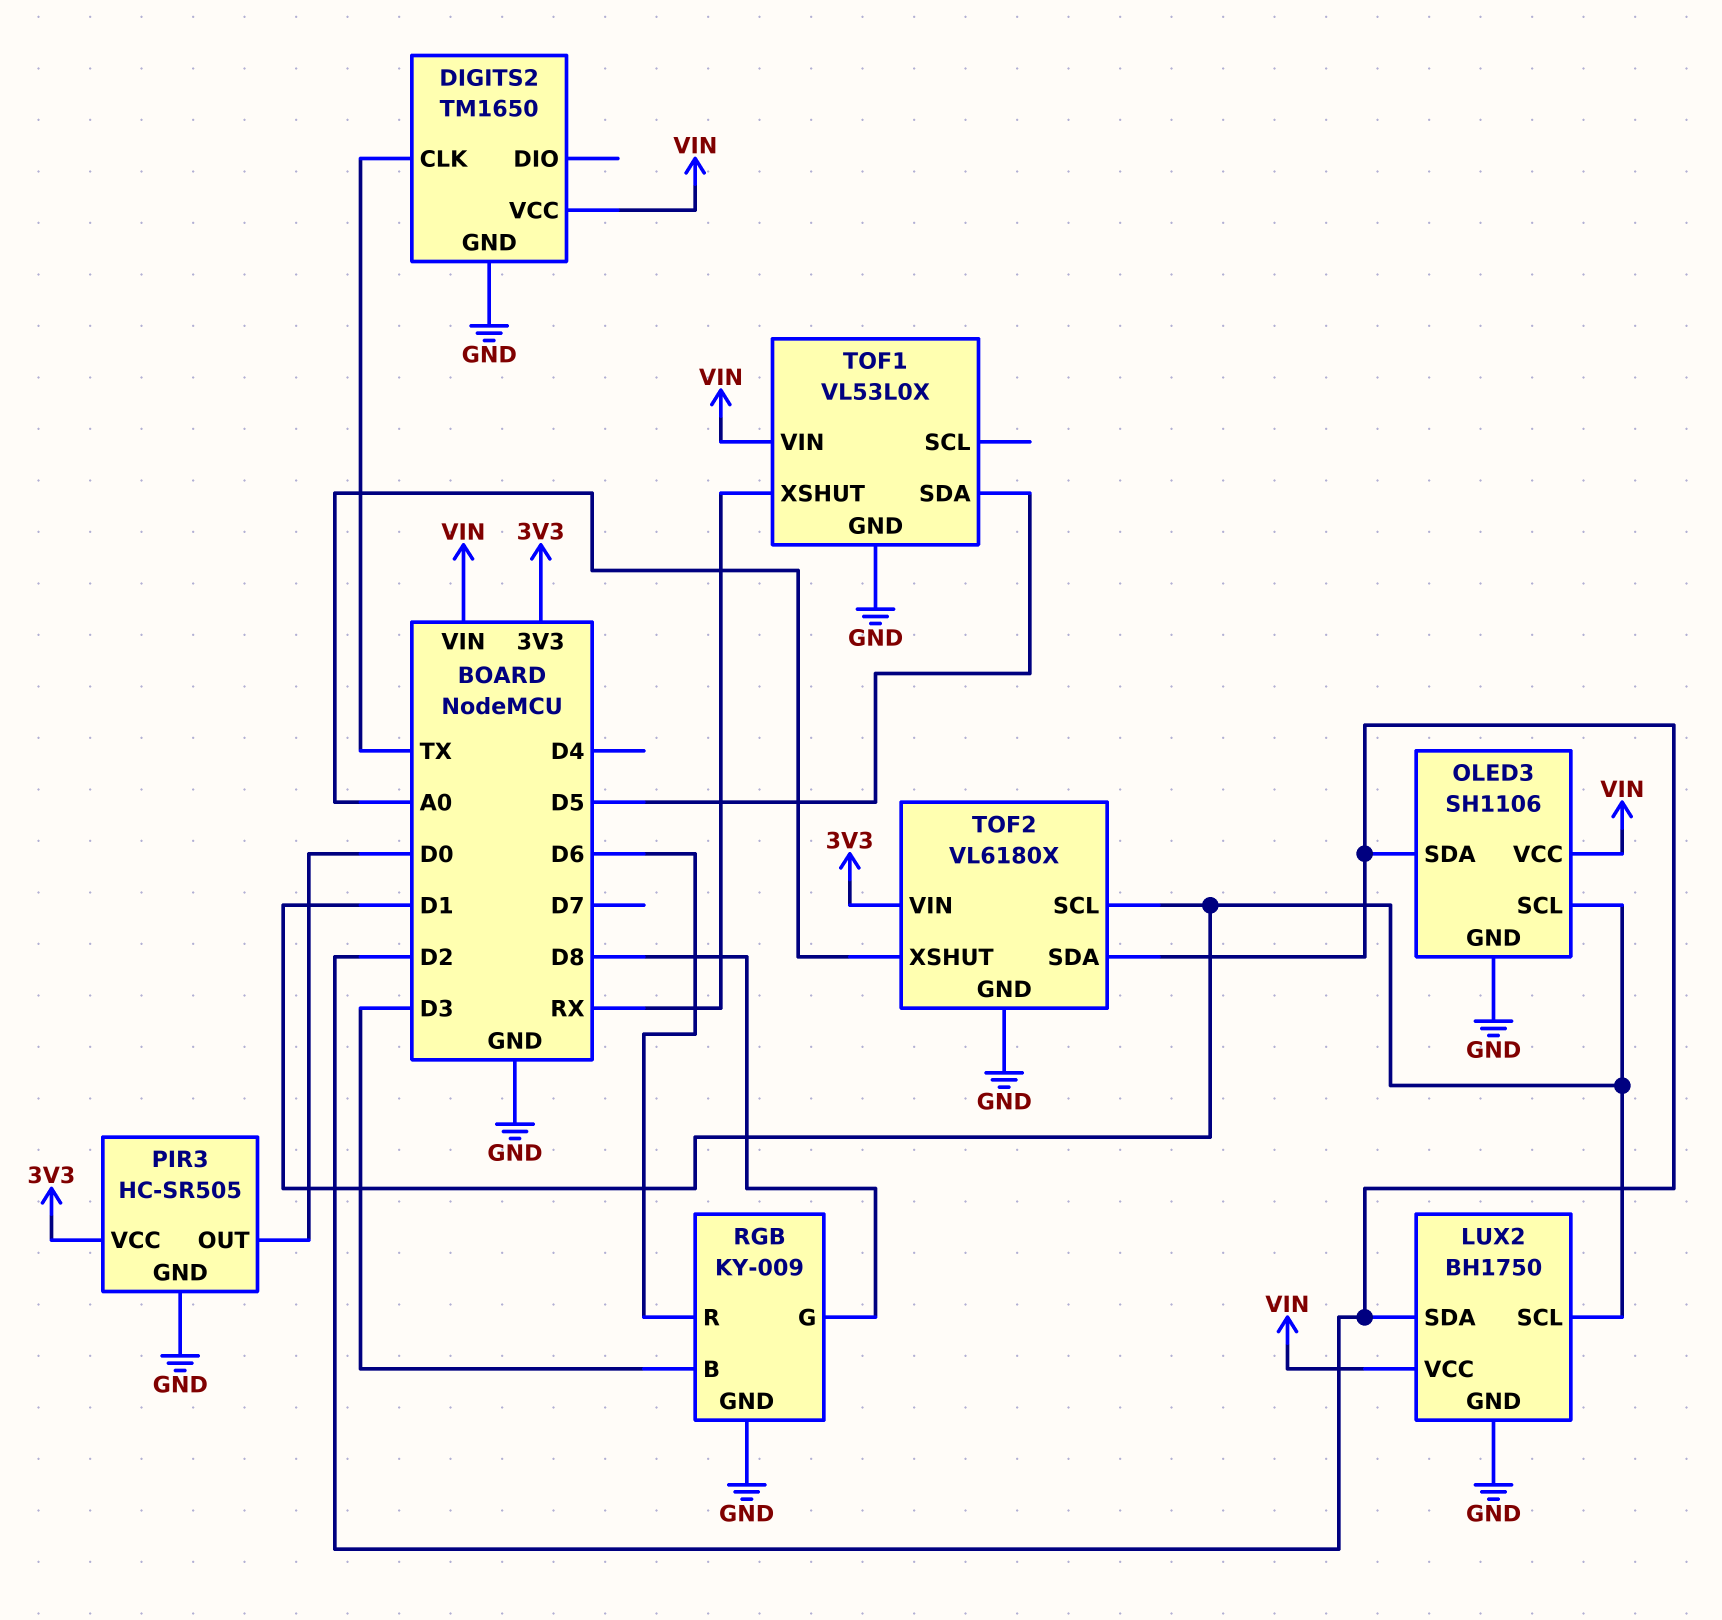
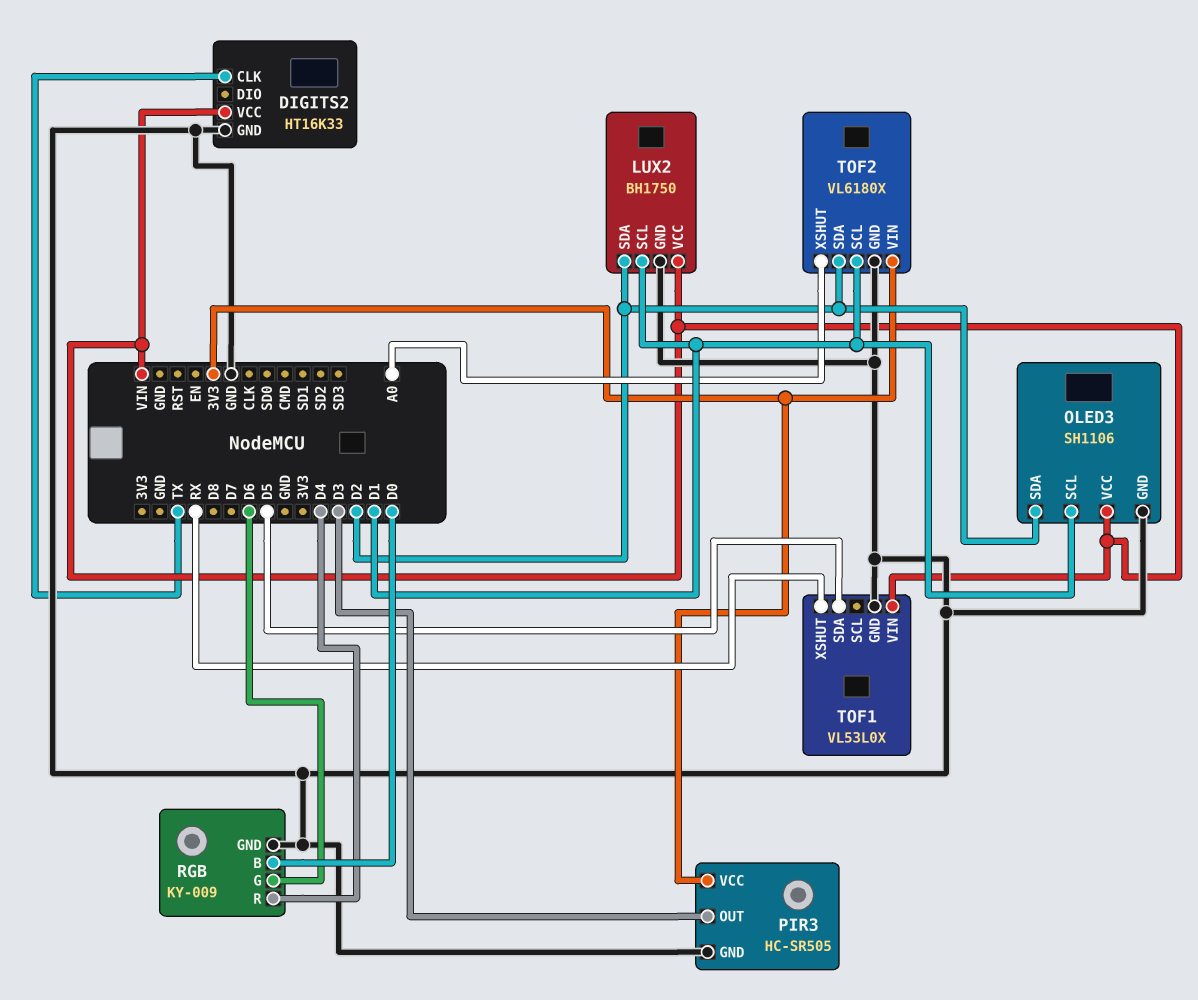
DIGITS2: TM1650 -> HT16K33
PIR3 pin OUT: D0 -> D3
RGB pin B: D3 -> D0
RGB pin G: D8 -> D6
RGB pin R: D6 -> D4

